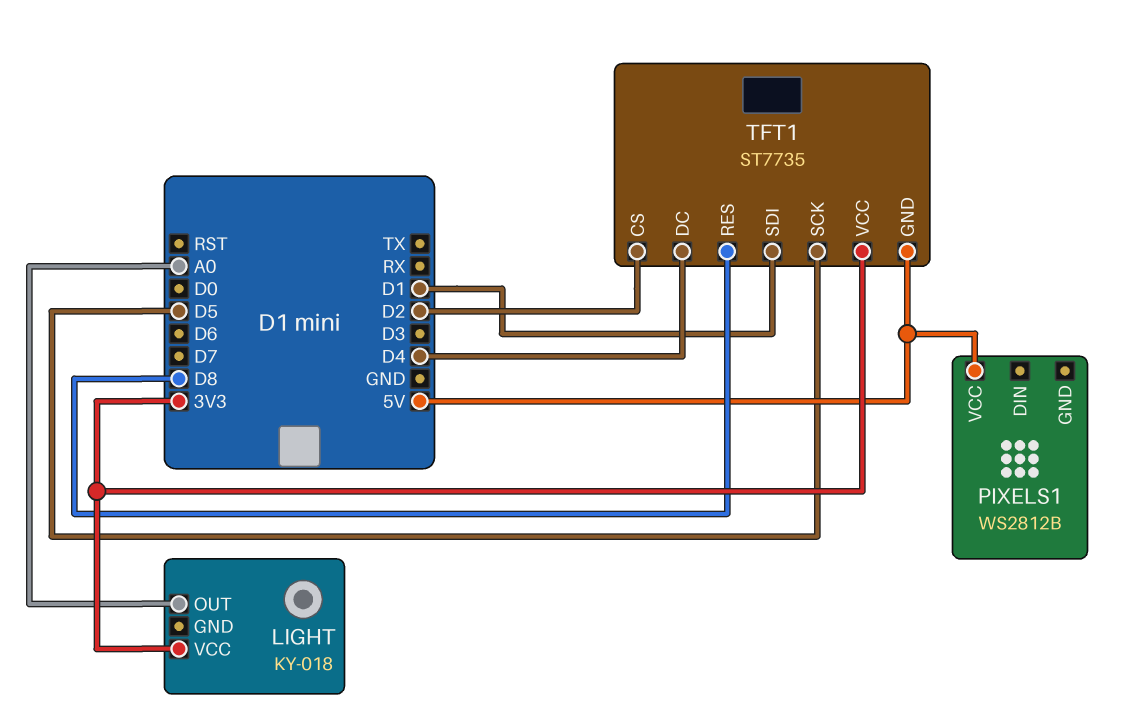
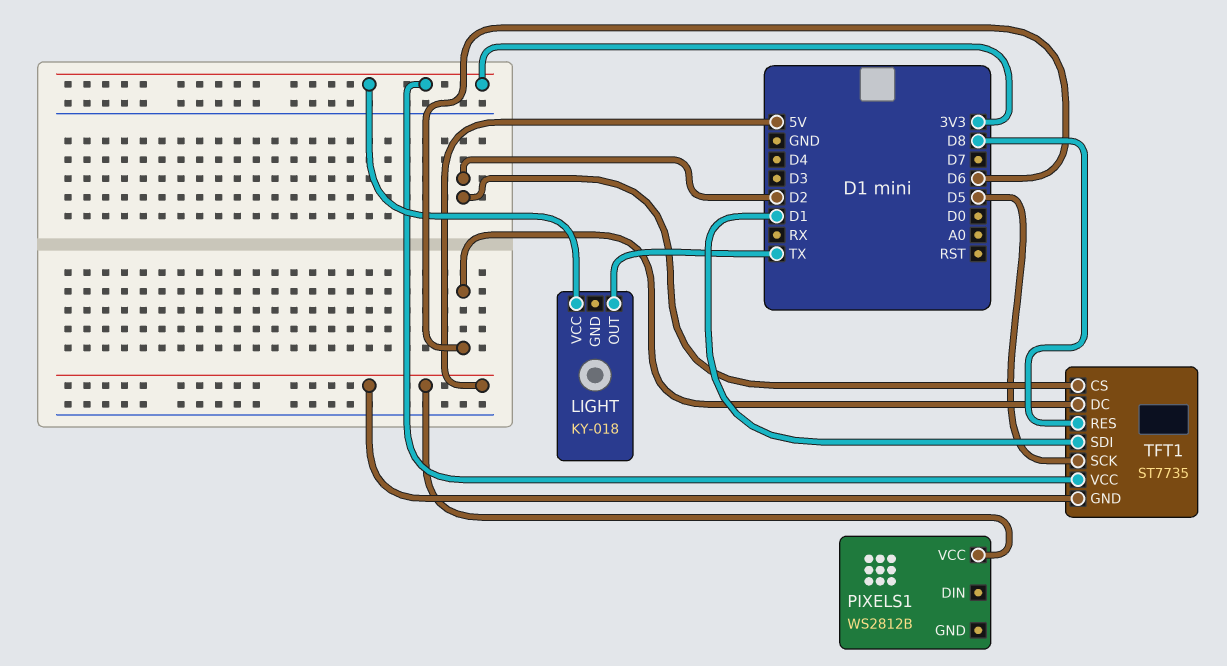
LIGHT pin OUT: A0 -> TX
TFT1 pin DC: D4 -> D6

